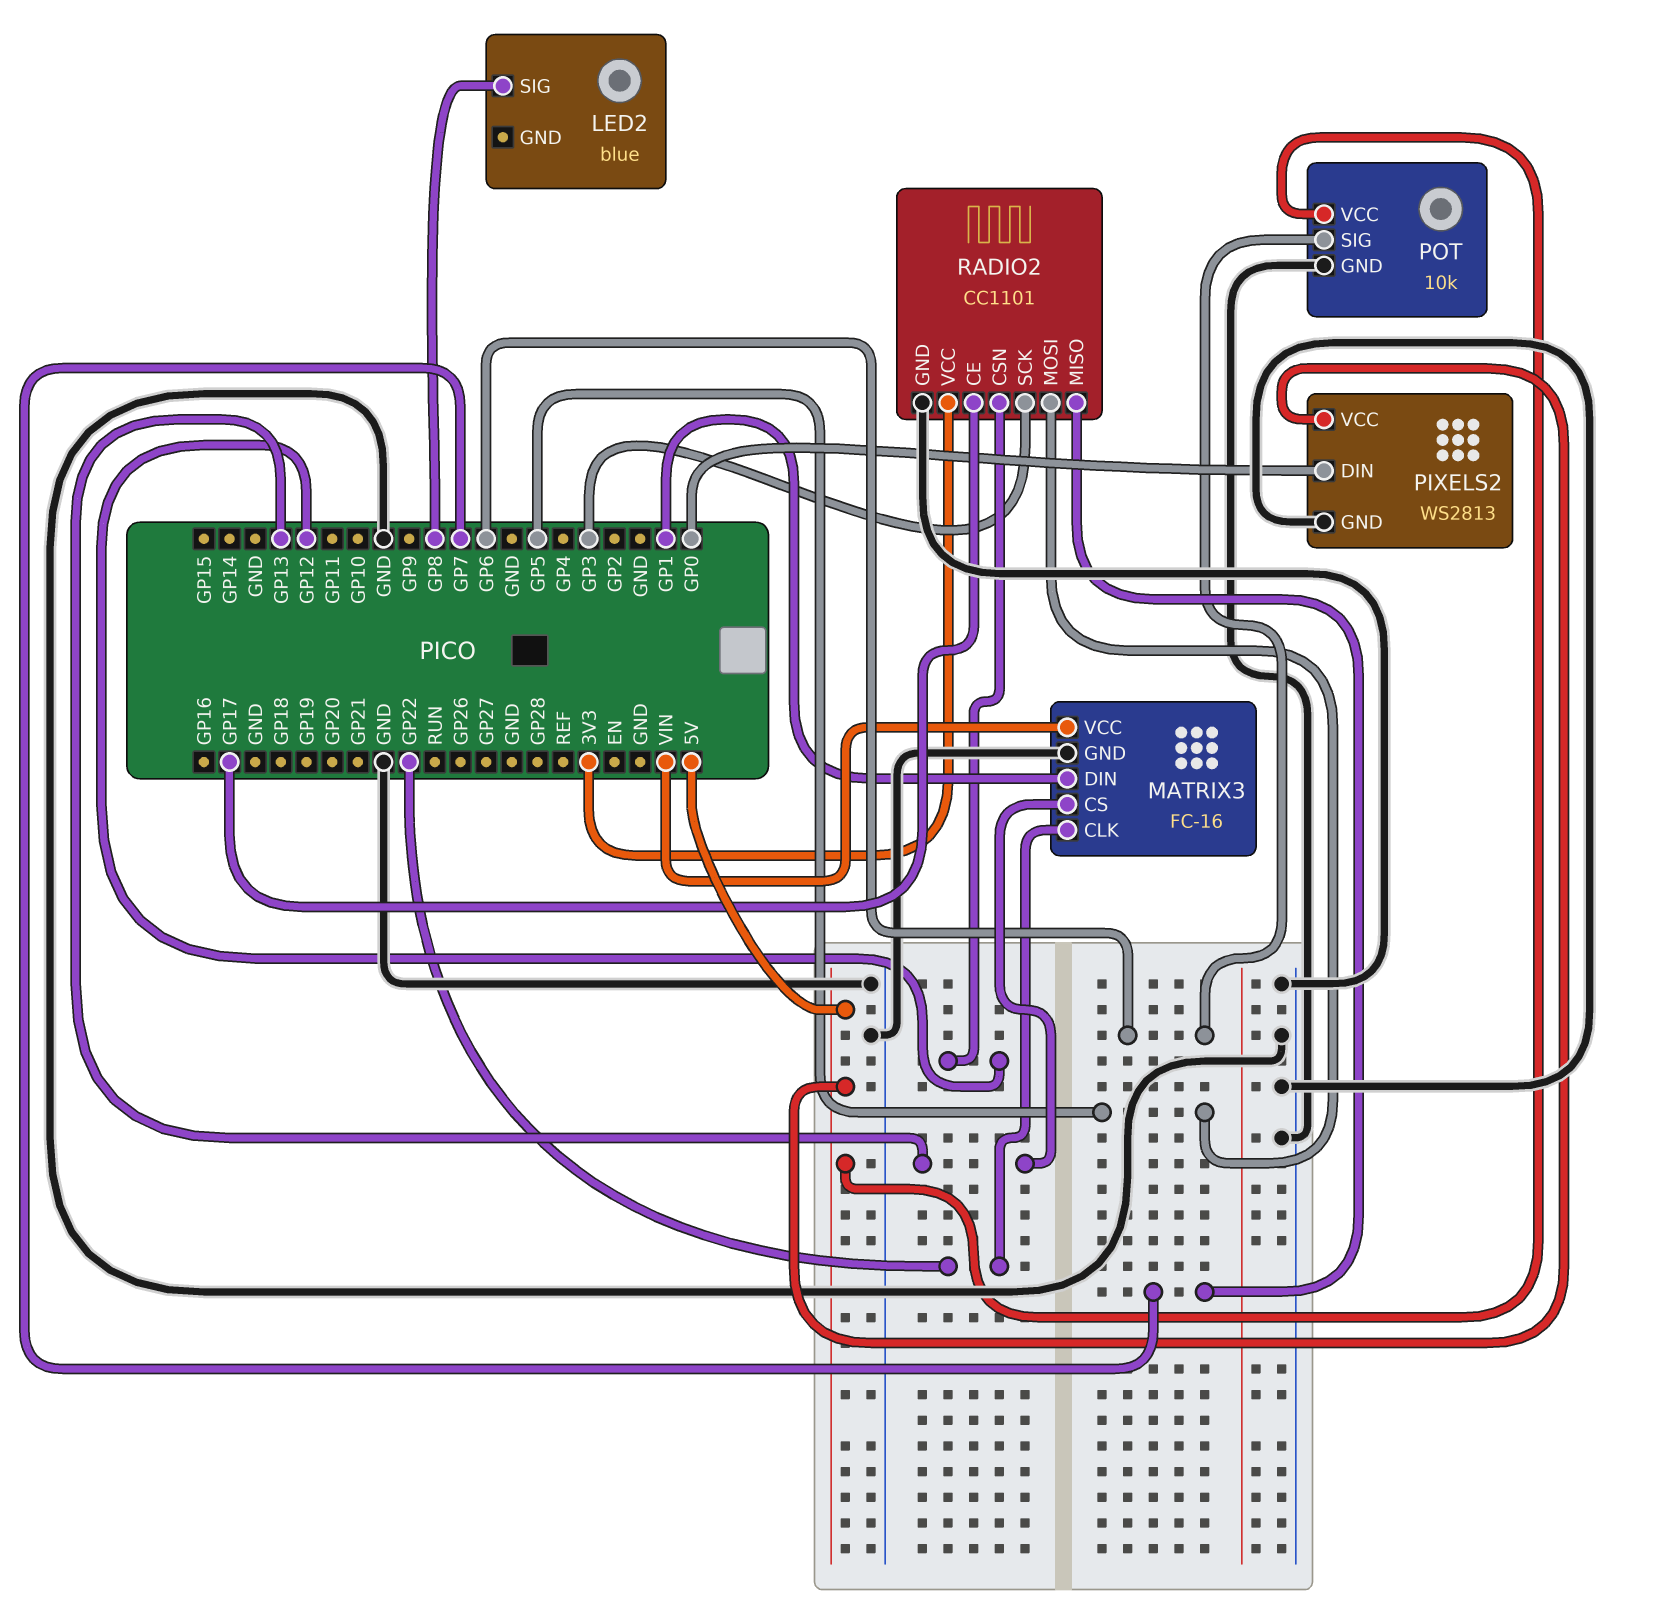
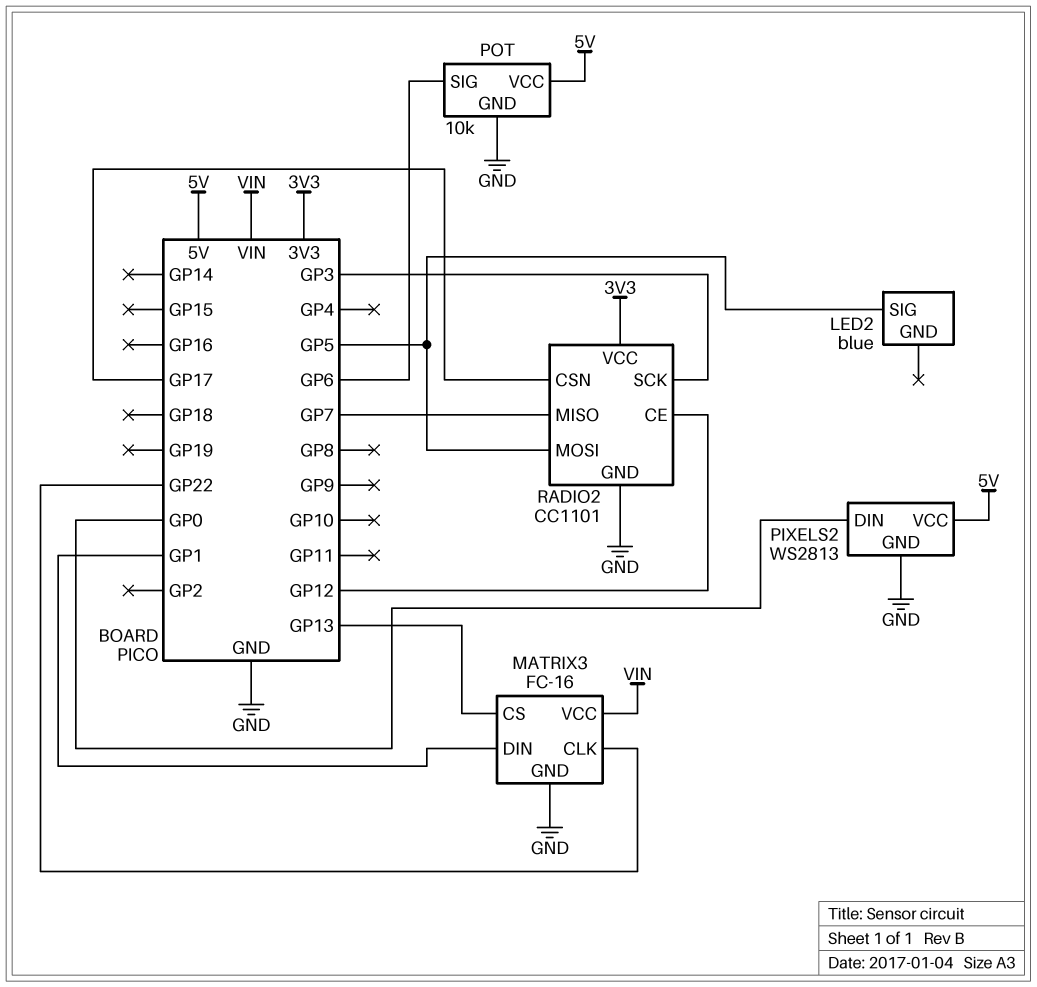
LED2 pin SIG: GP8 -> GP5
RADIO2 pin CE: GP17 -> GP12
RADIO2 pin CSN: GP12 -> GP17

